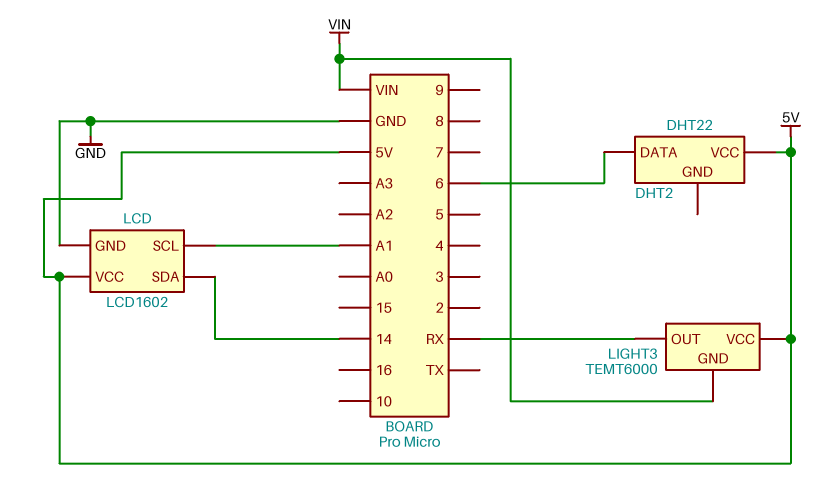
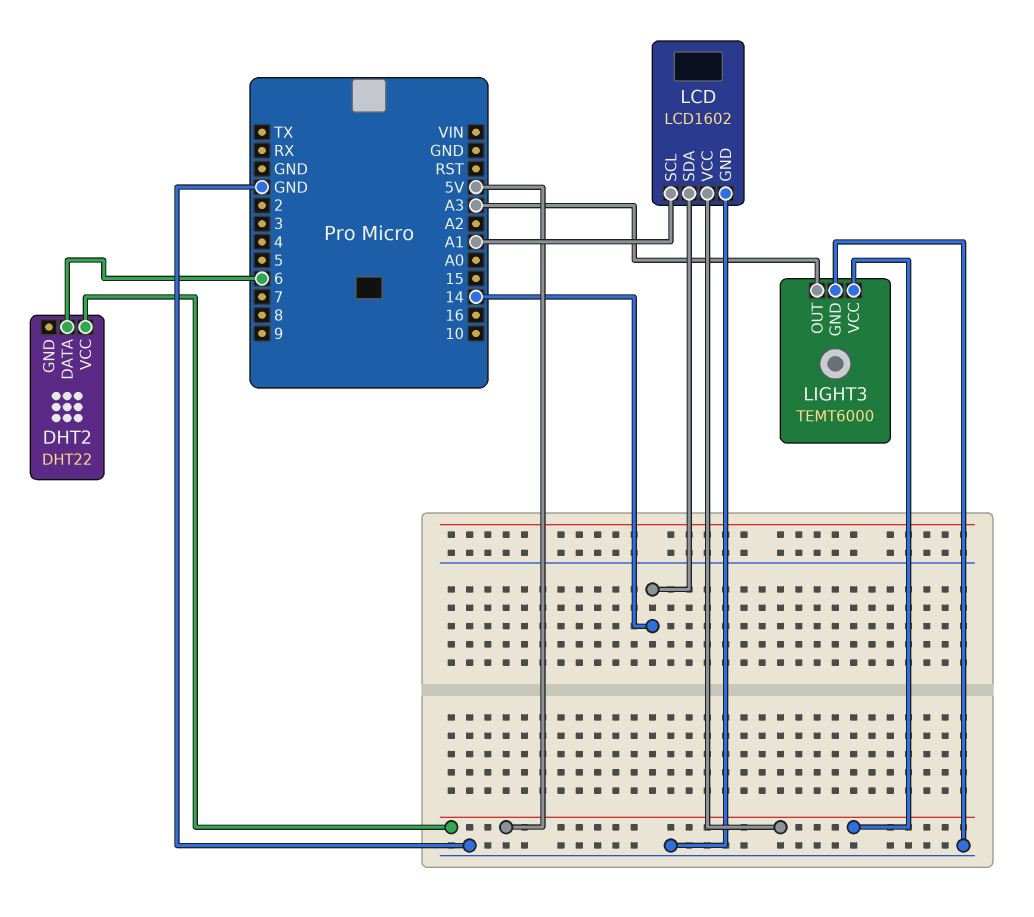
LIGHT3 pin GND: VIN -> GND
LIGHT3 pin OUT: RX -> A3

